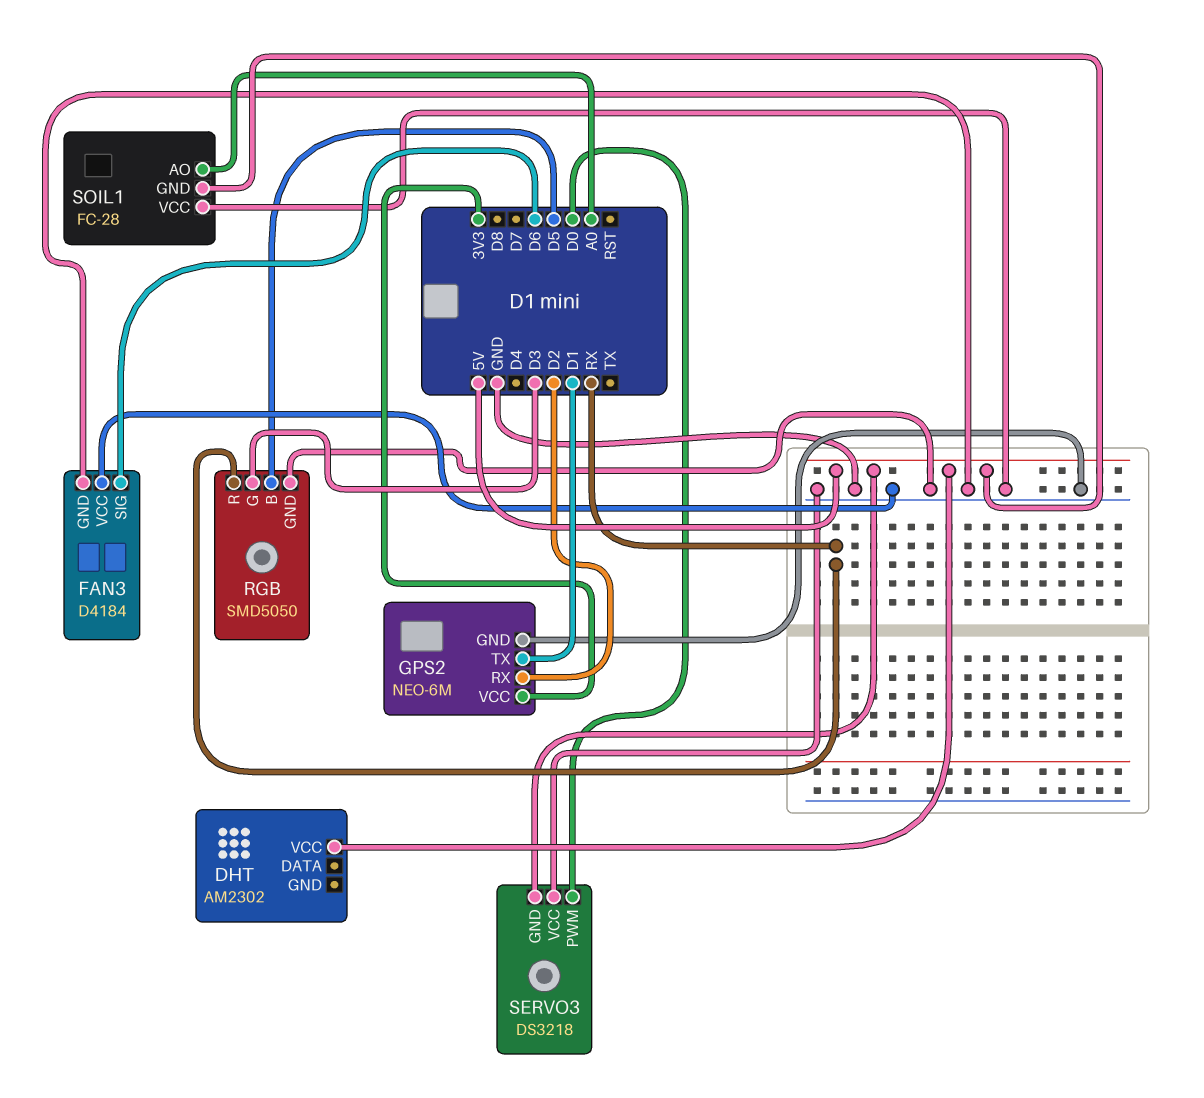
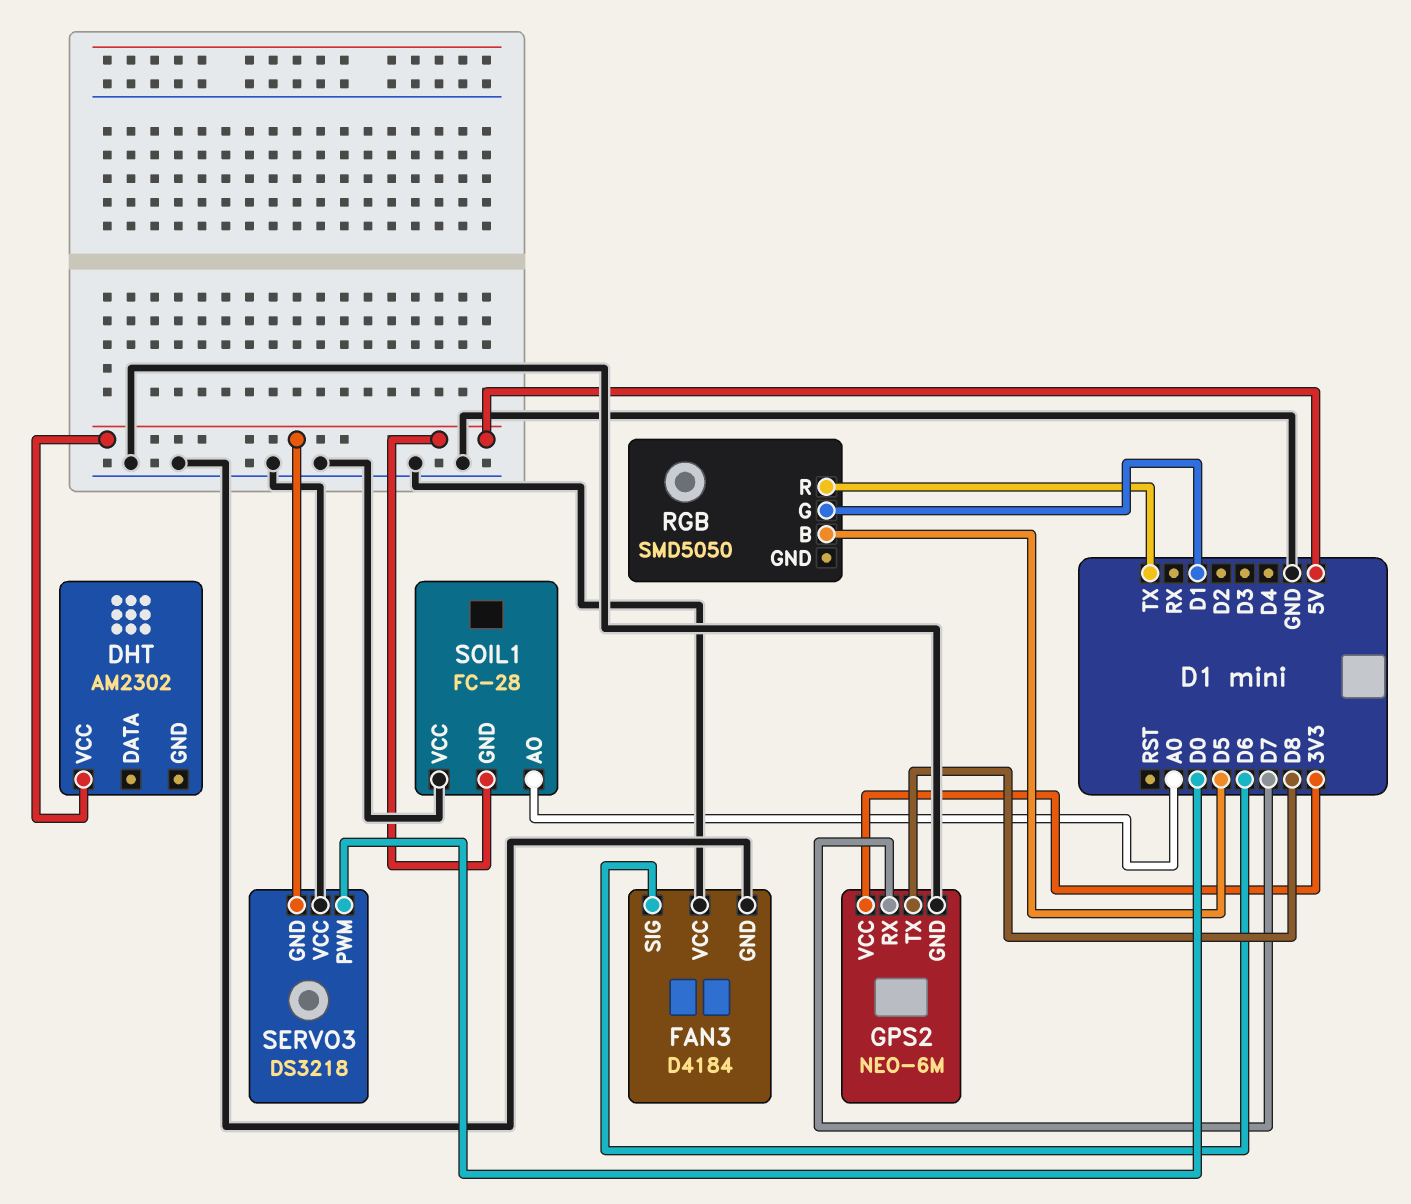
GPS2 pin RX: D2 -> D7
GPS2 pin TX: D1 -> D8
RGB pin G: D3 -> D1
RGB pin GND: GND -> none
RGB pin R: RX -> TX

